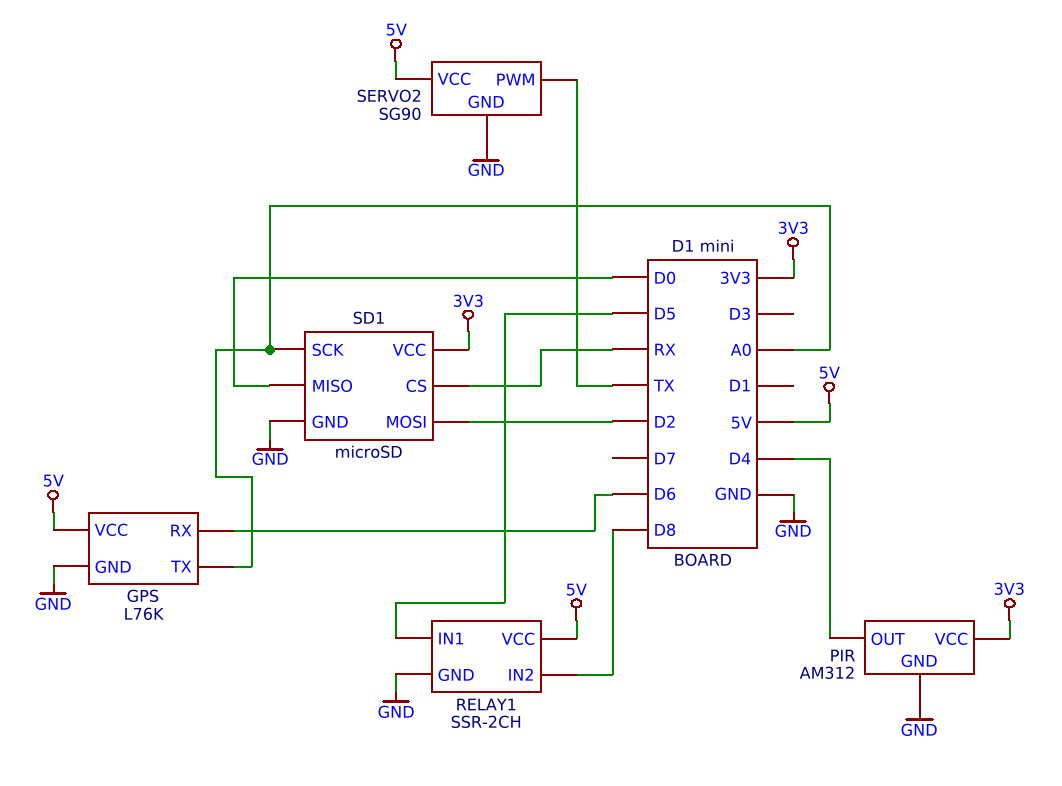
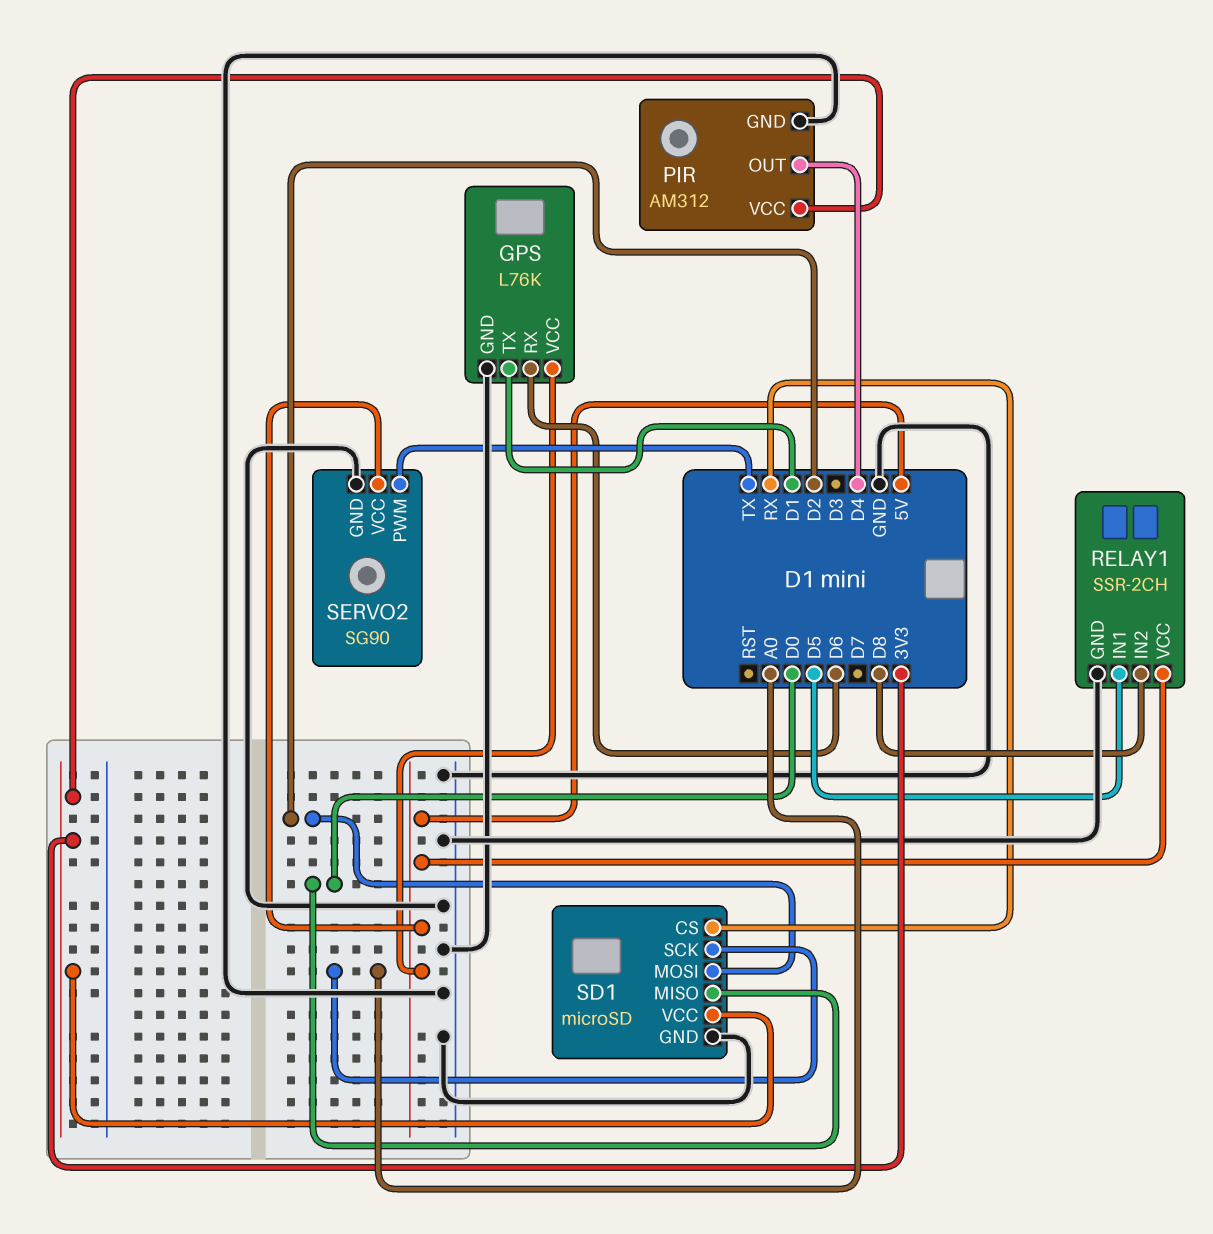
GPS pin TX: A0 -> D1

